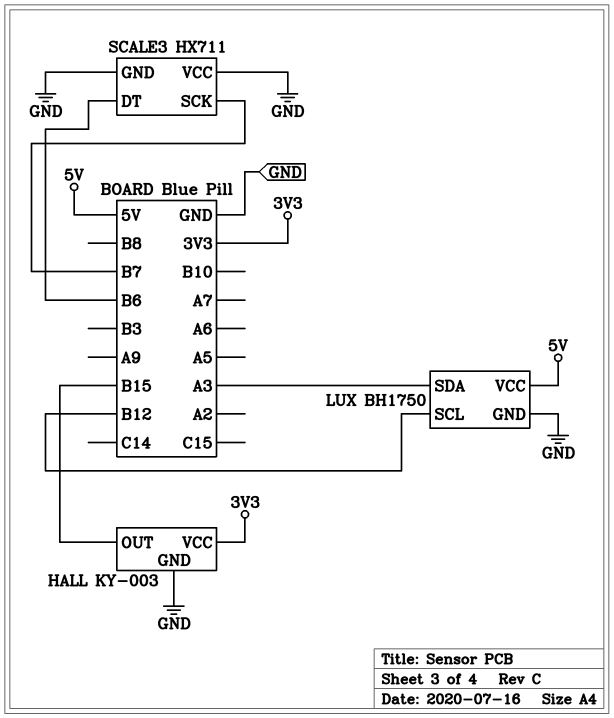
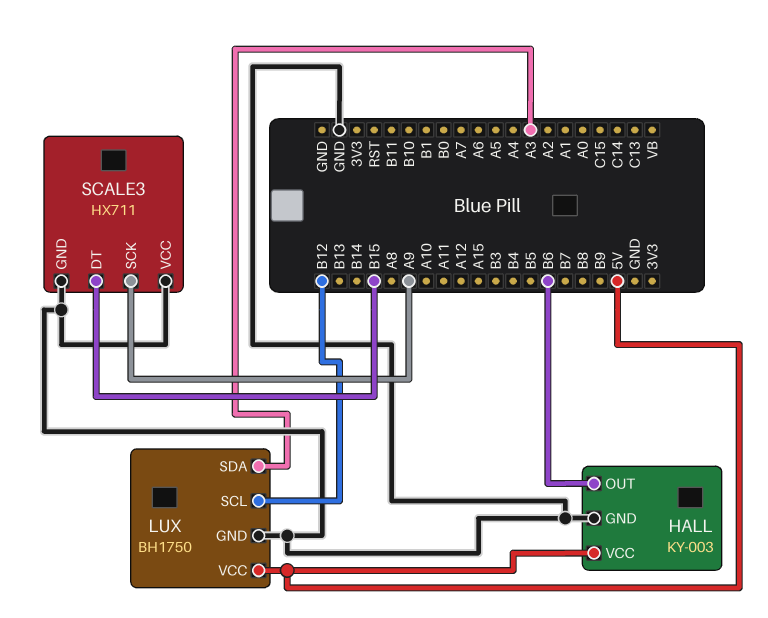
HALL pin OUT: B15 -> B6
HALL pin VCC: 3V3 -> 5V
SCALE3 pin DT: B6 -> B15
SCALE3 pin SCK: B7 -> A9

